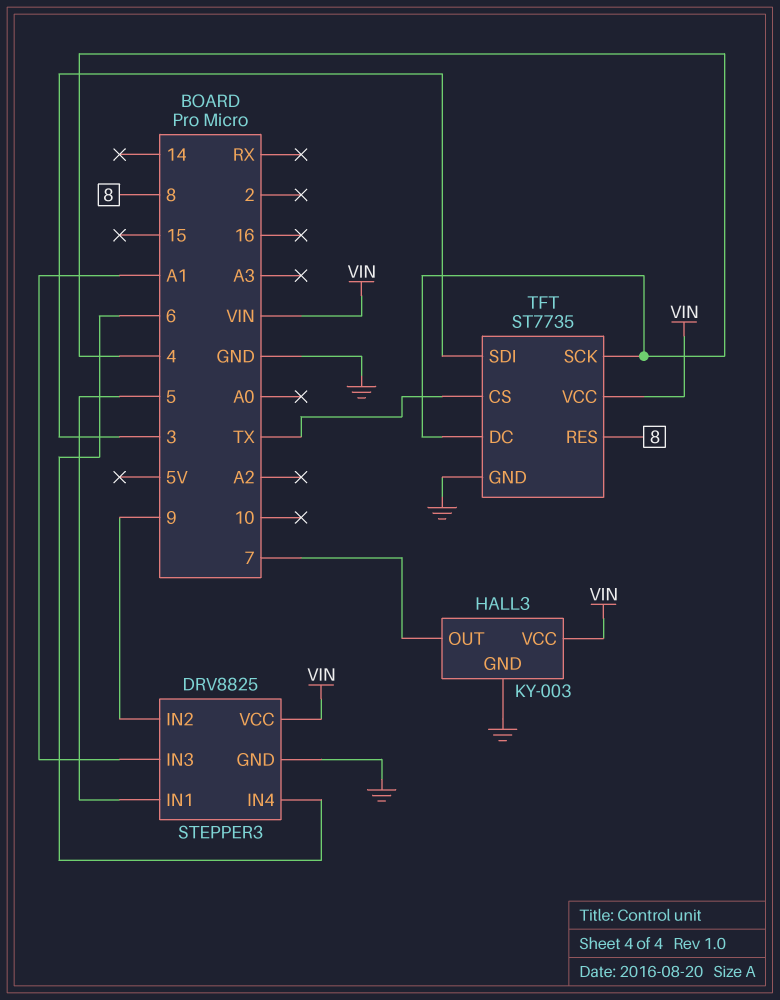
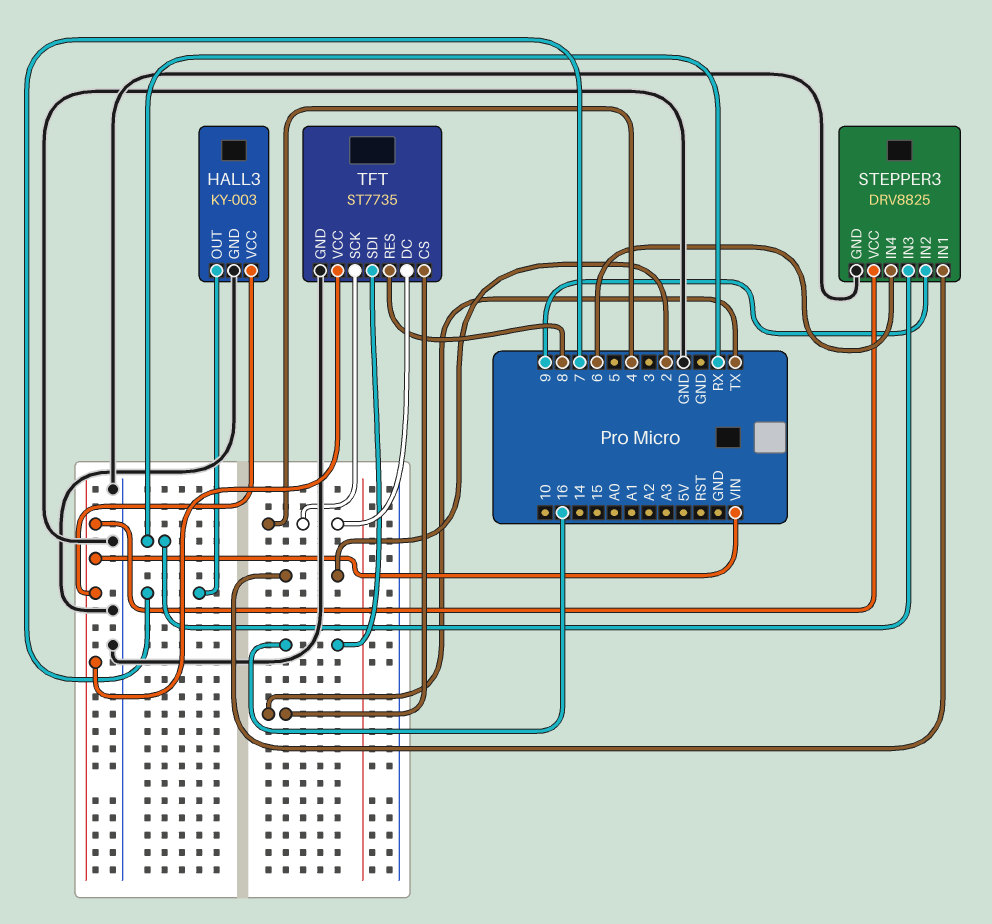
STEPPER3 pin IN1: 5 -> 2
STEPPER3 pin IN3: A1 -> RX
TFT pin SDI: 3 -> 16

